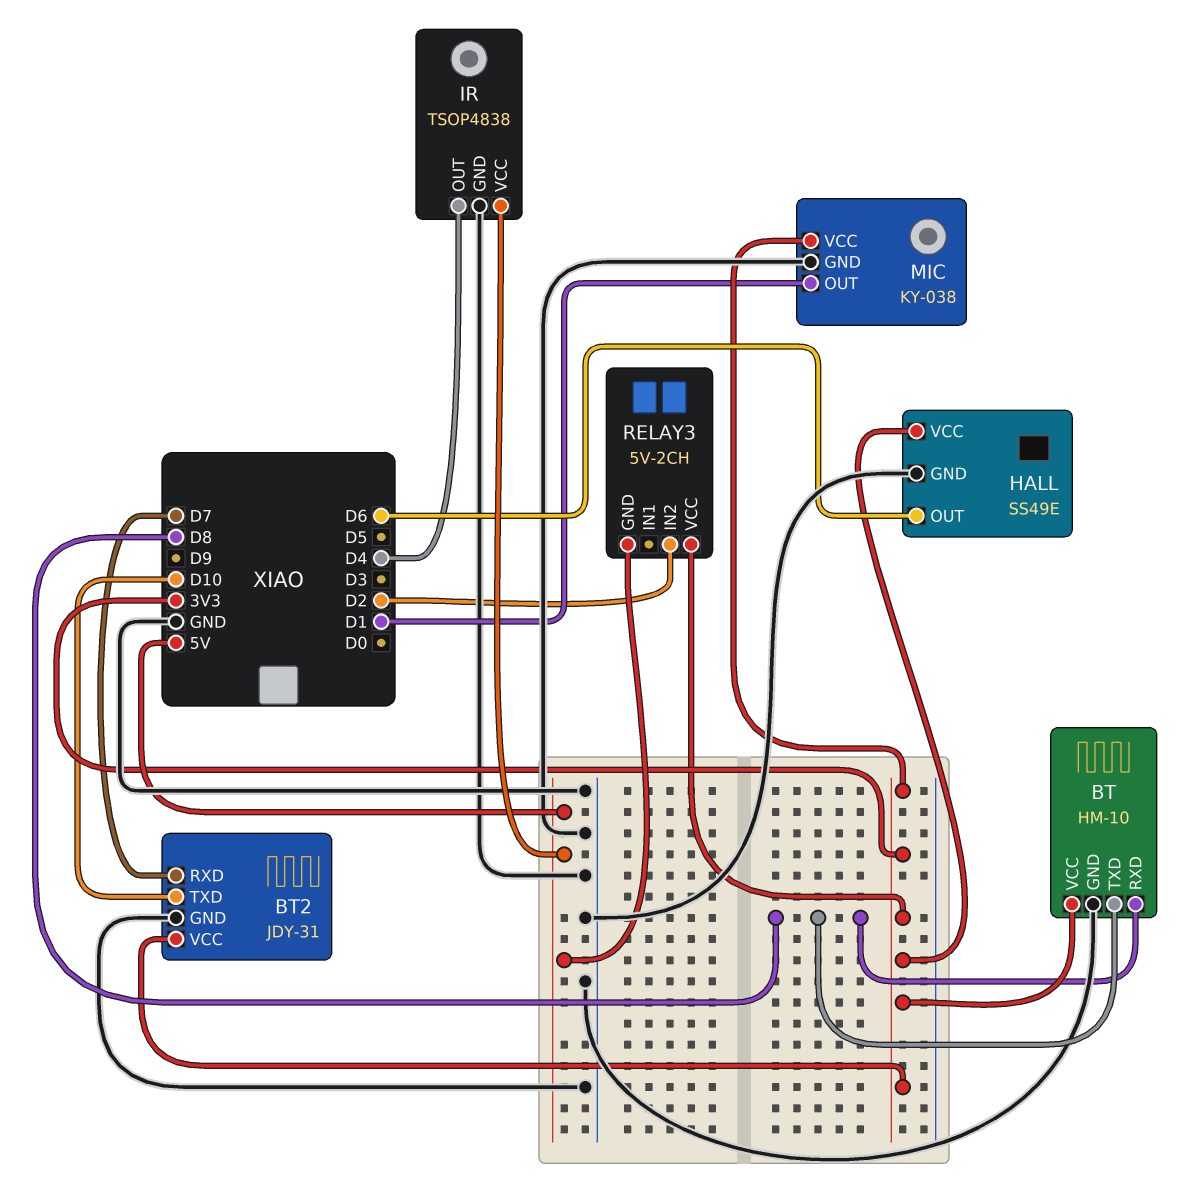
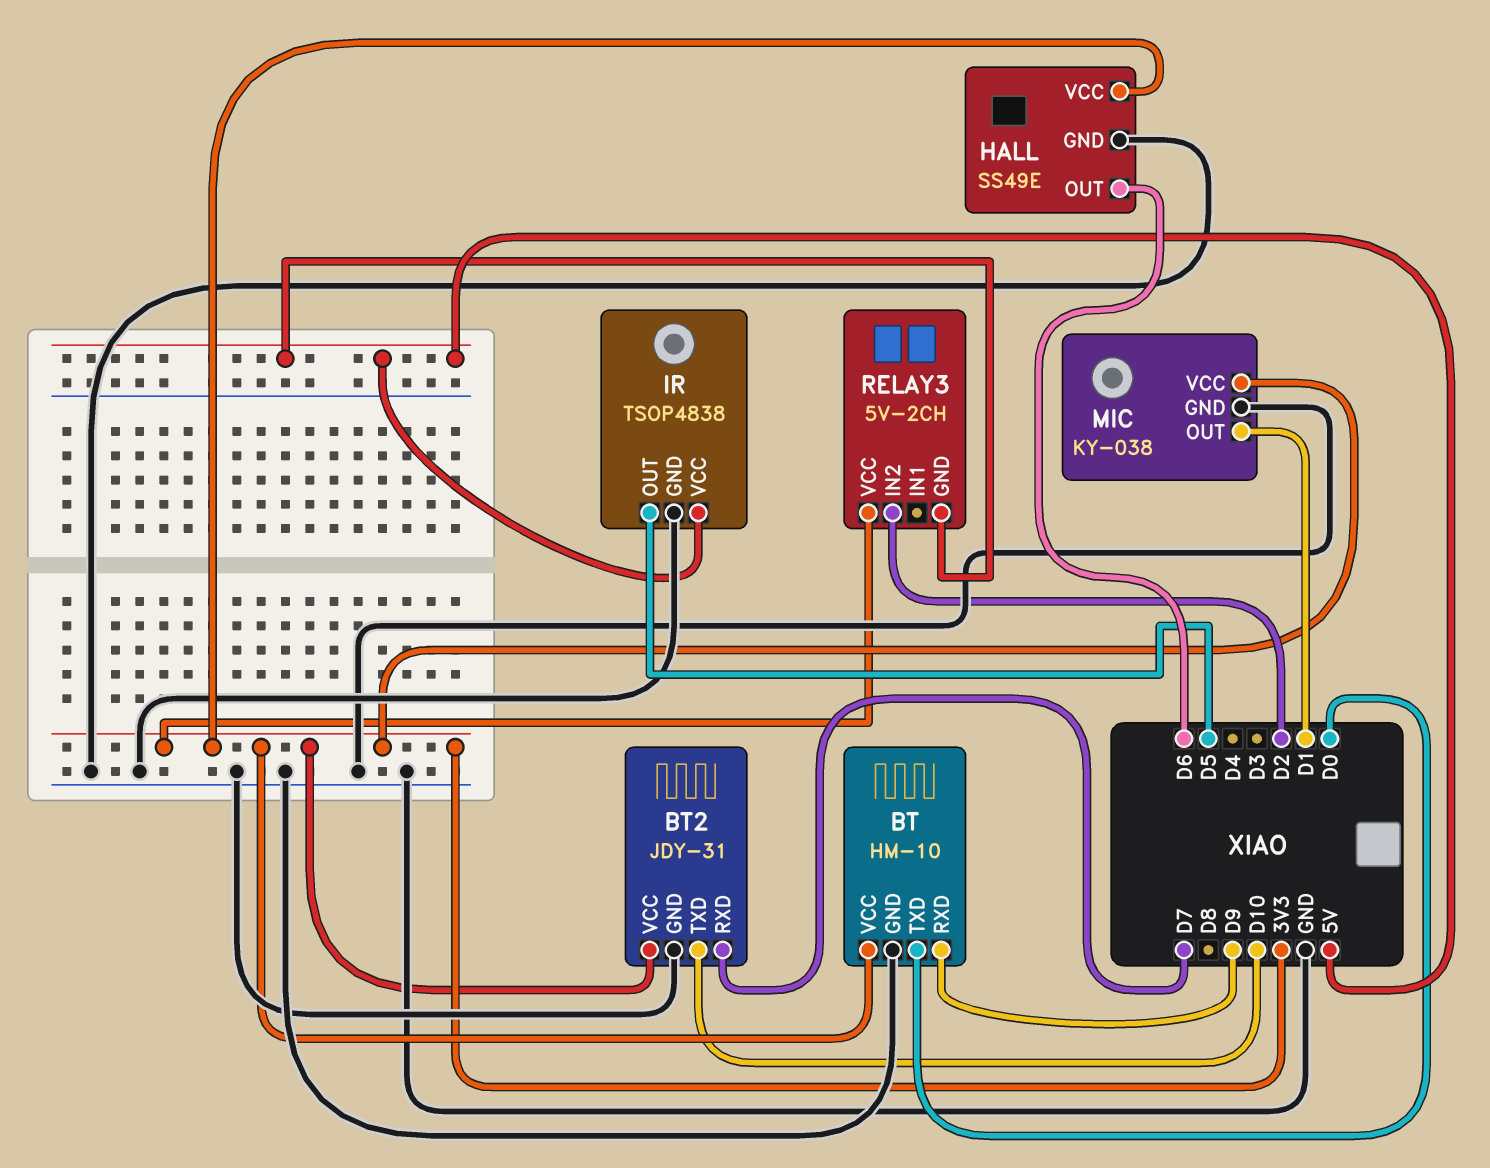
BT pin RXD: D8 -> D9
BT pin TXD: D8 -> D0
IR pin OUT: D4 -> D5

